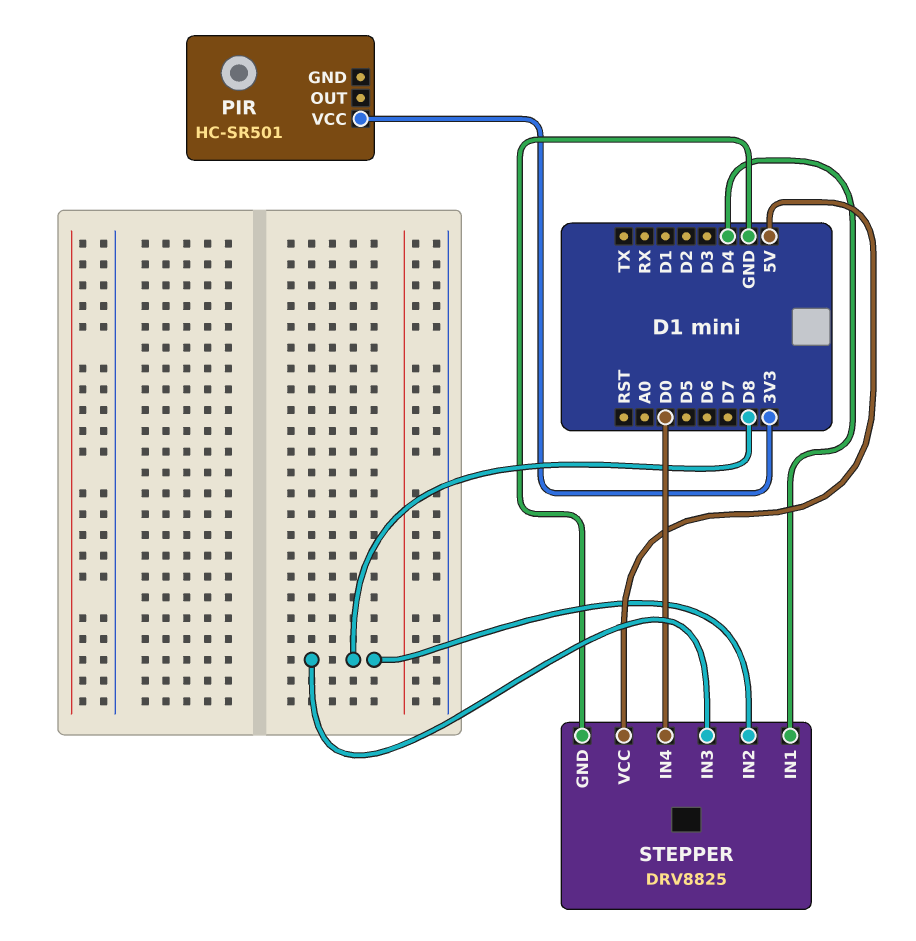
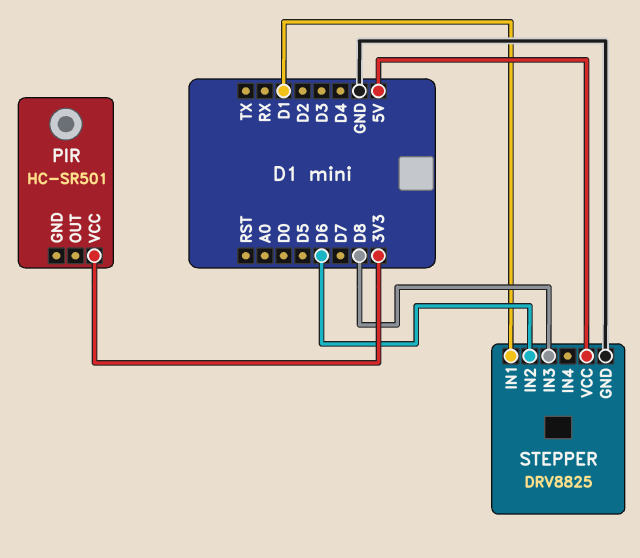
STEPPER pin IN1: D4 -> D1
STEPPER pin IN2: D8 -> D6
STEPPER pin IN4: D0 -> none

